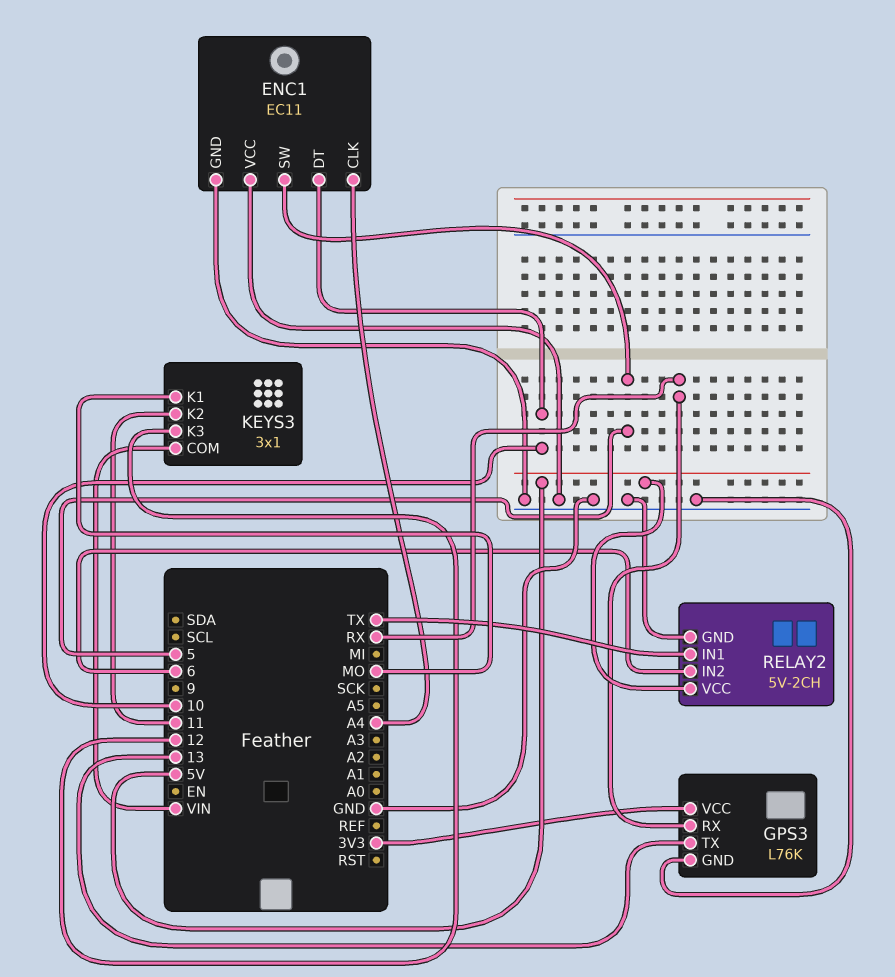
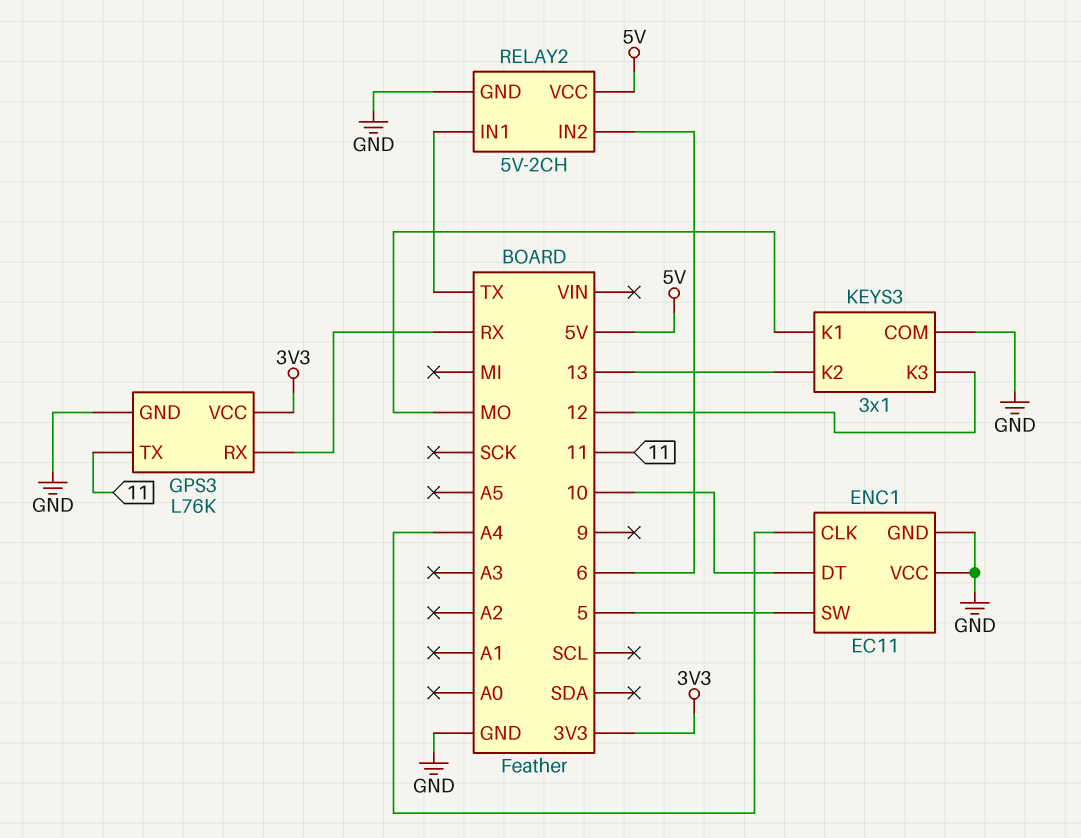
GPS3 pin TX: 13 -> 11
KEYS3 pin COM: VIN -> GND
KEYS3 pin K2: 11 -> 13

